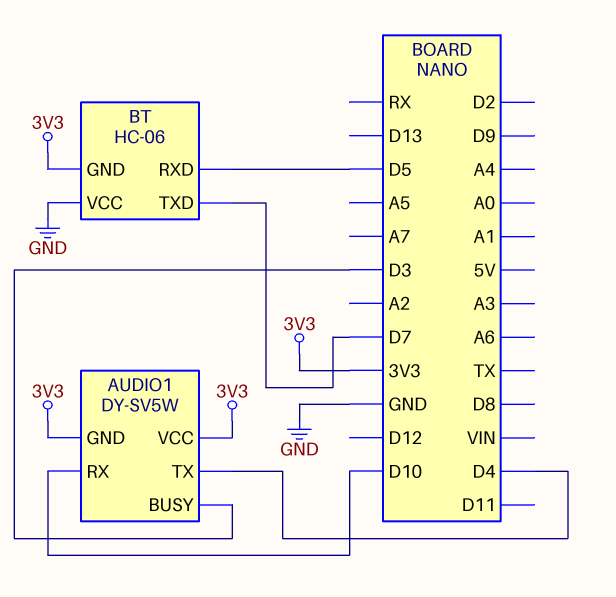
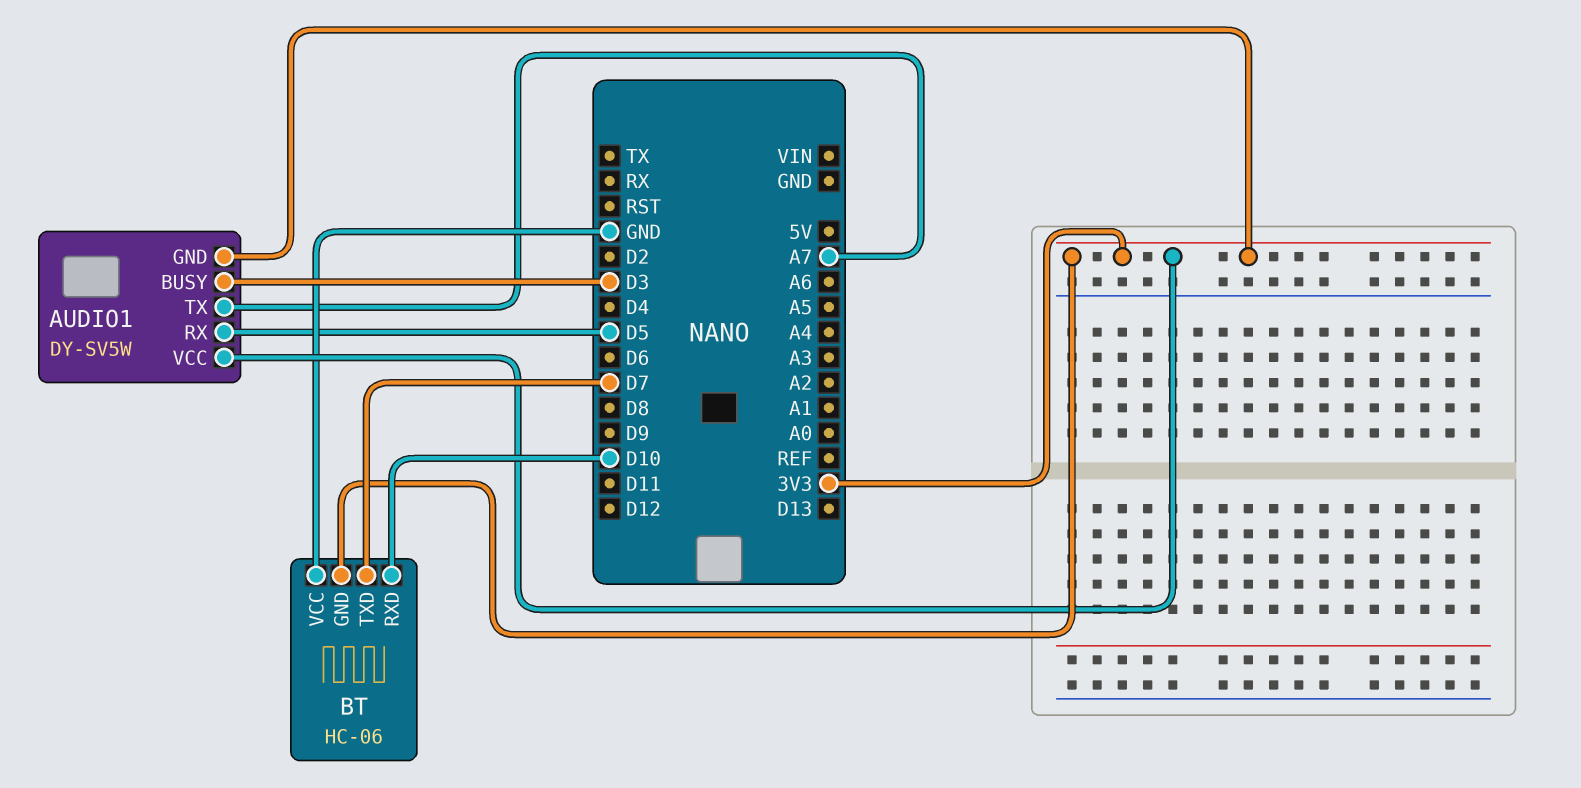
AUDIO1 pin RX: D10 -> D5
AUDIO1 pin TX: D4 -> A7
BT pin RXD: D5 -> D10

